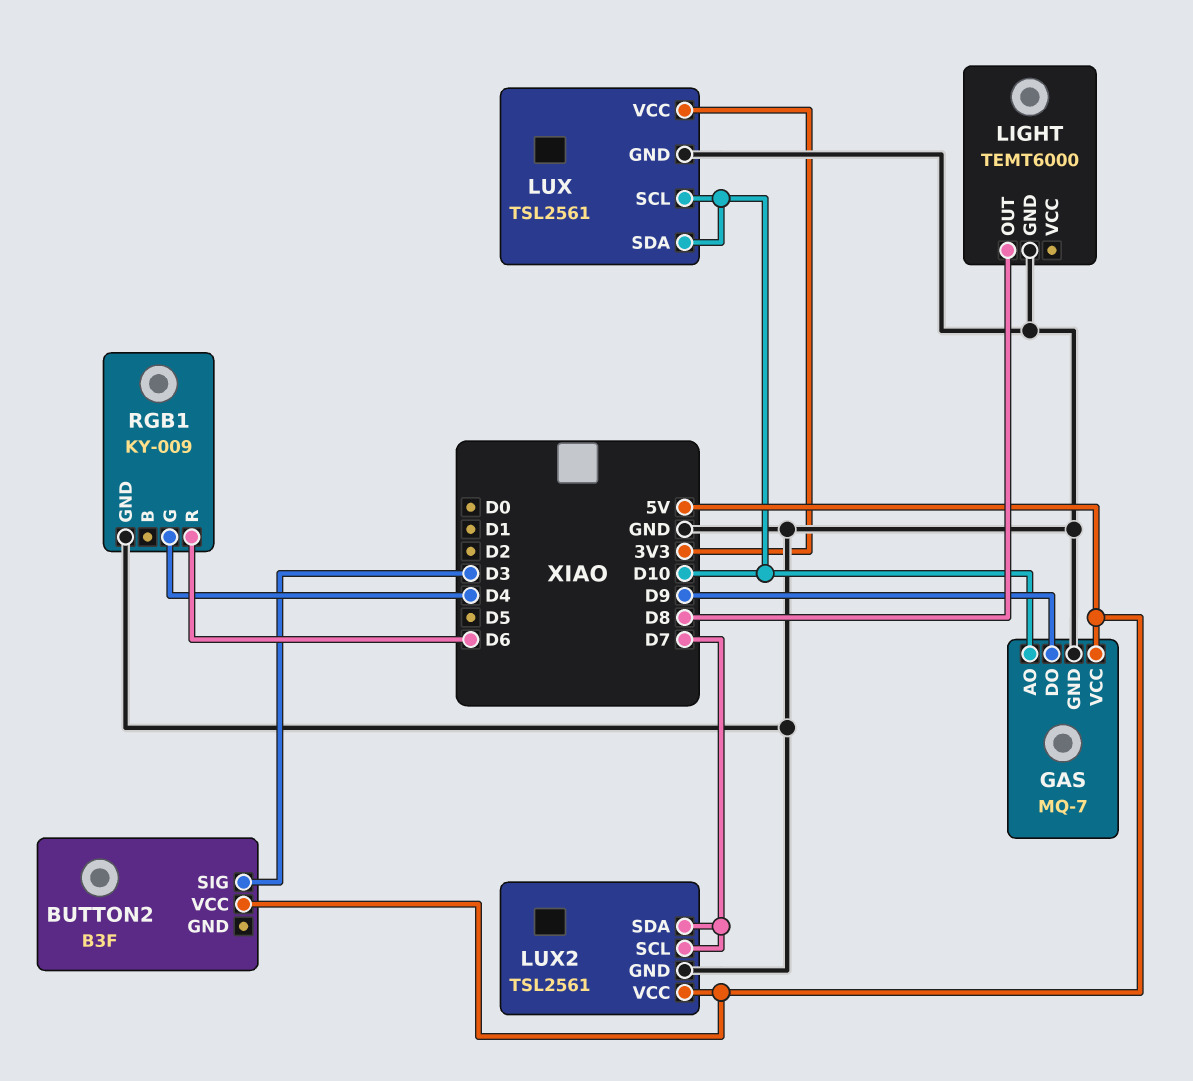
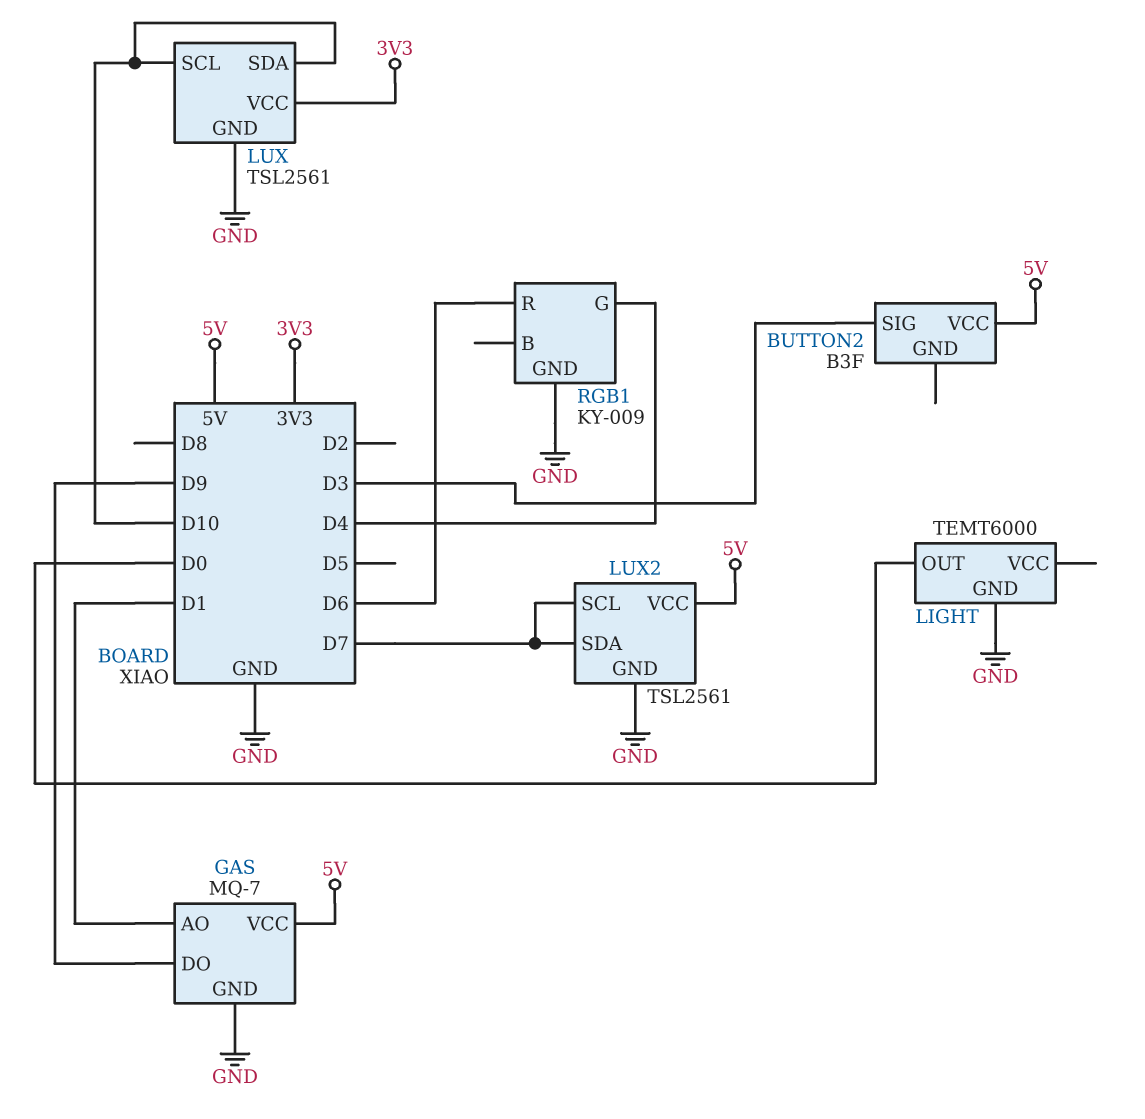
GAS pin AO: D10 -> D1
LIGHT pin OUT: D8 -> D0

